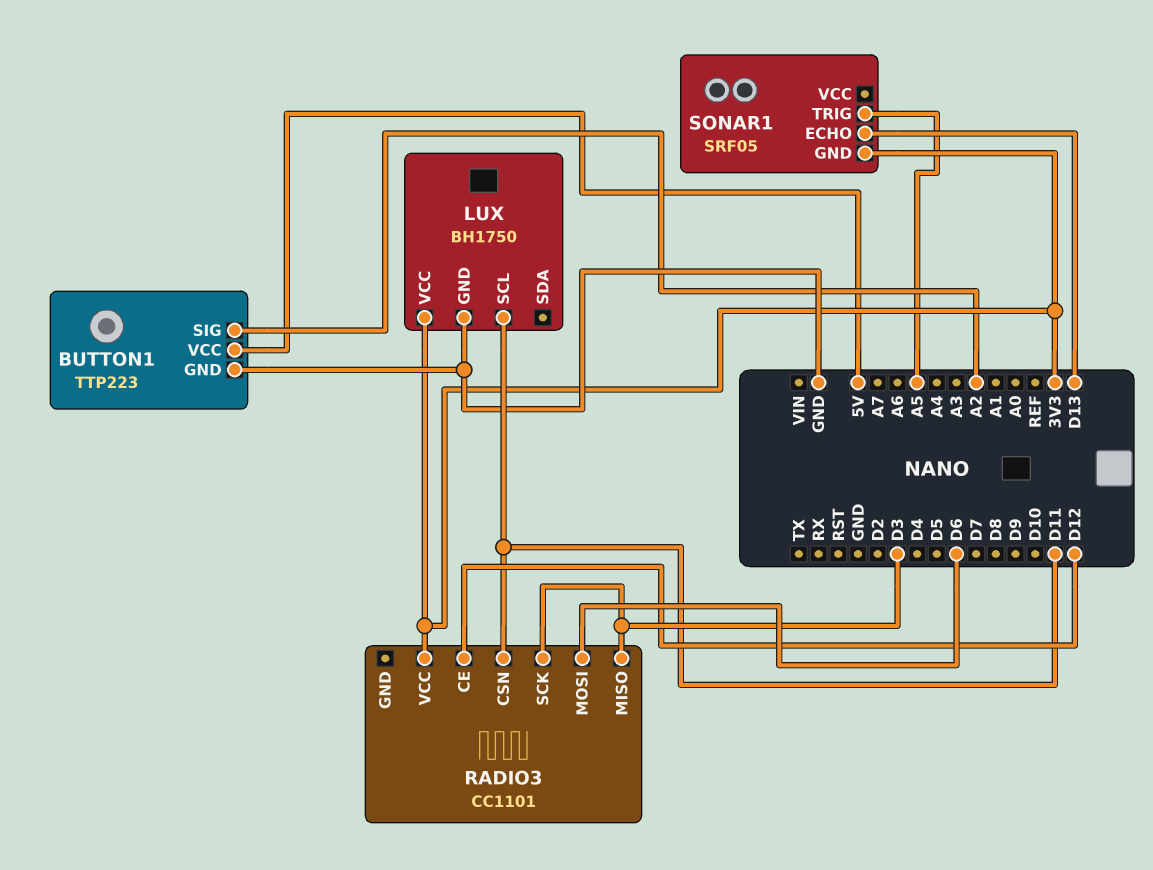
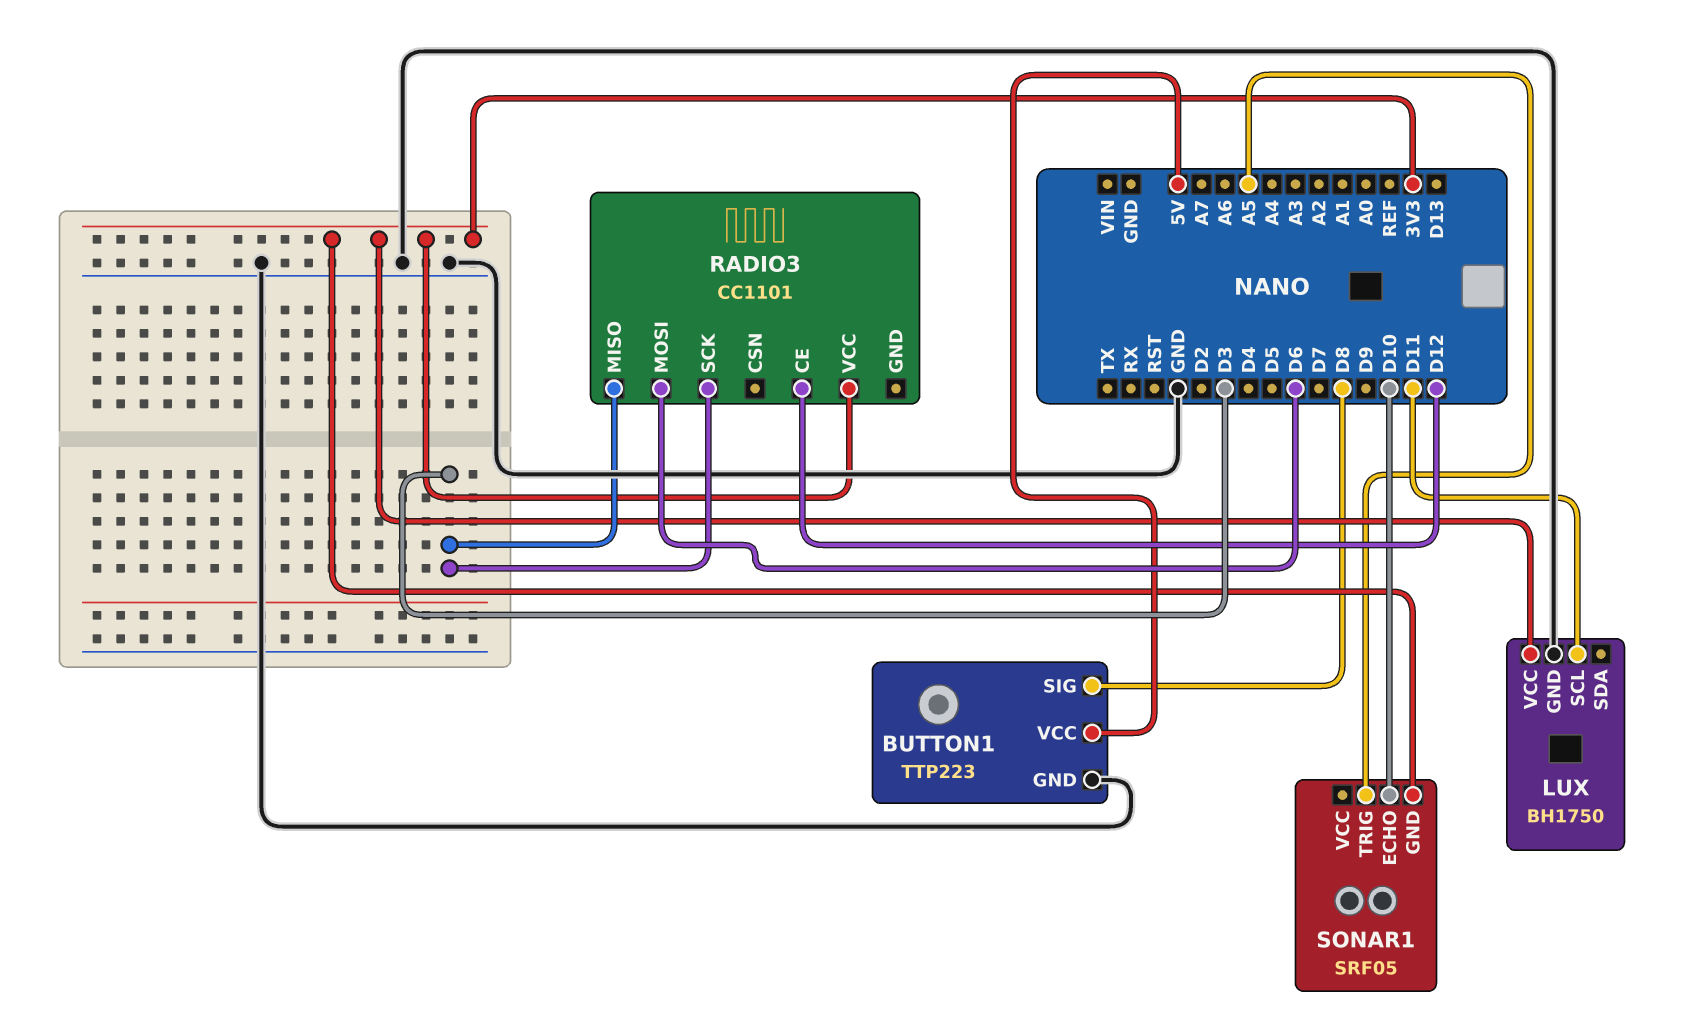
BUTTON1 pin SIG: A2 -> D8
RADIO3 pin CSN: D11 -> none
SONAR1 pin ECHO: D13 -> D10

